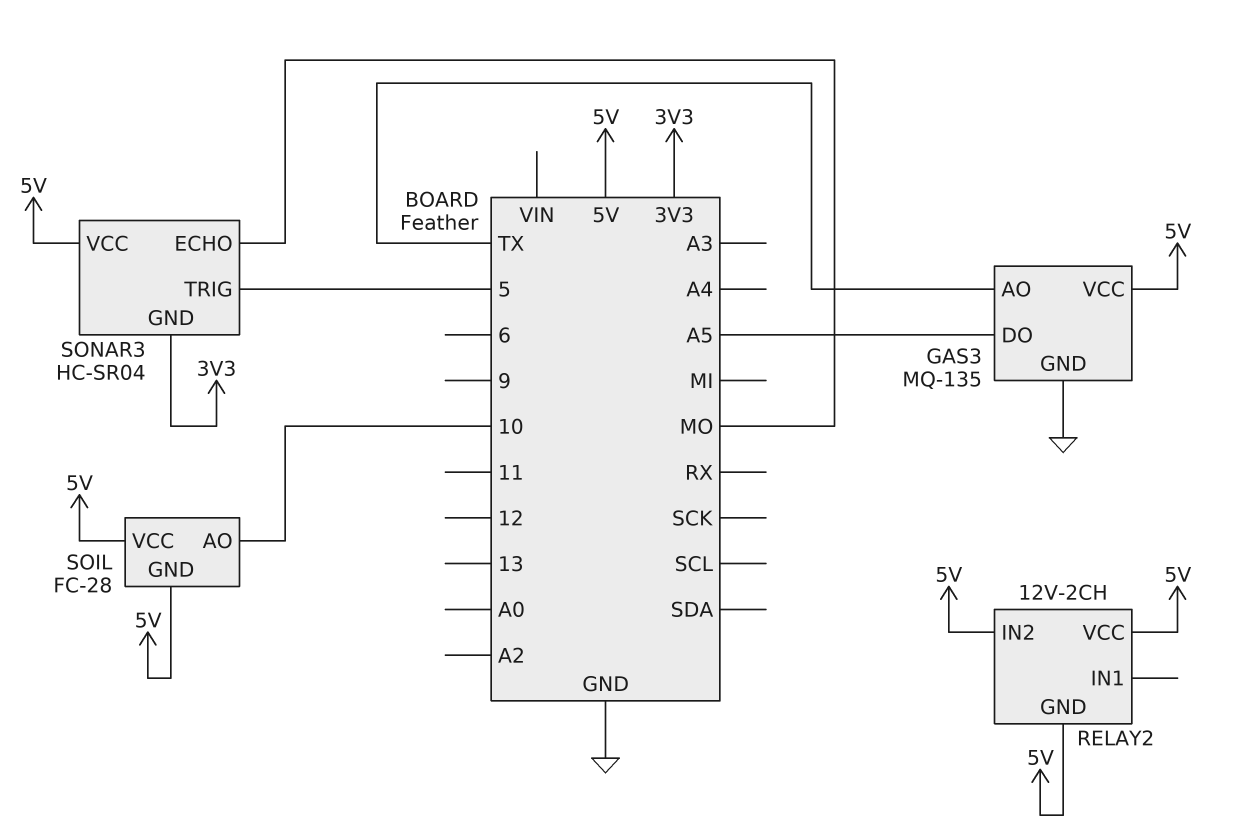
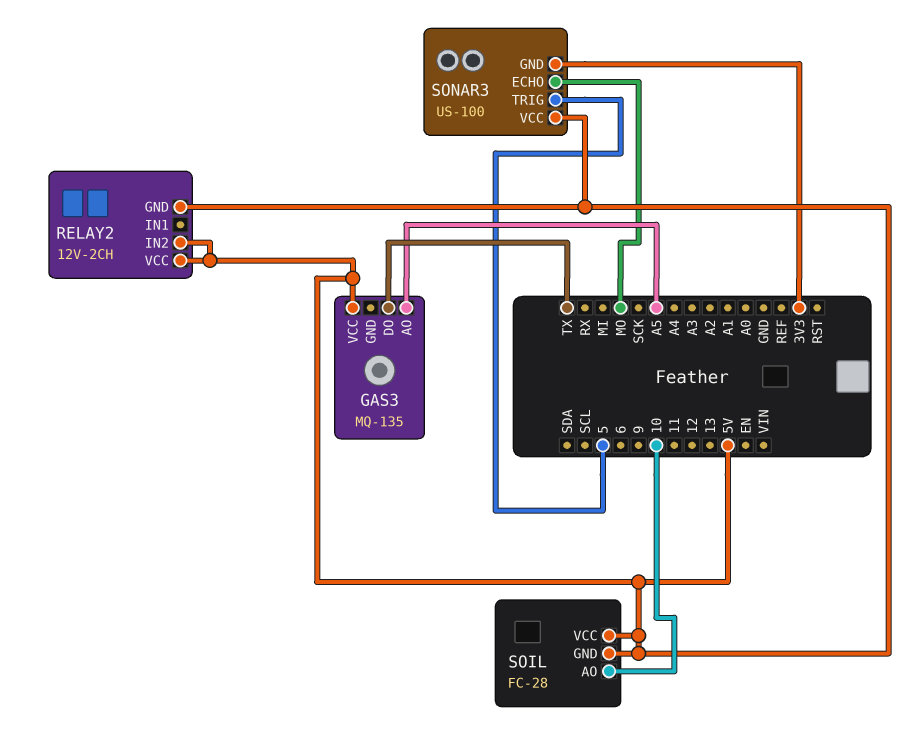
GAS3 pin AO: TX -> A5
GAS3 pin DO: A5 -> TX
GAS3 pin GND: GND -> none
SONAR3: HC-SR04 -> US-100

